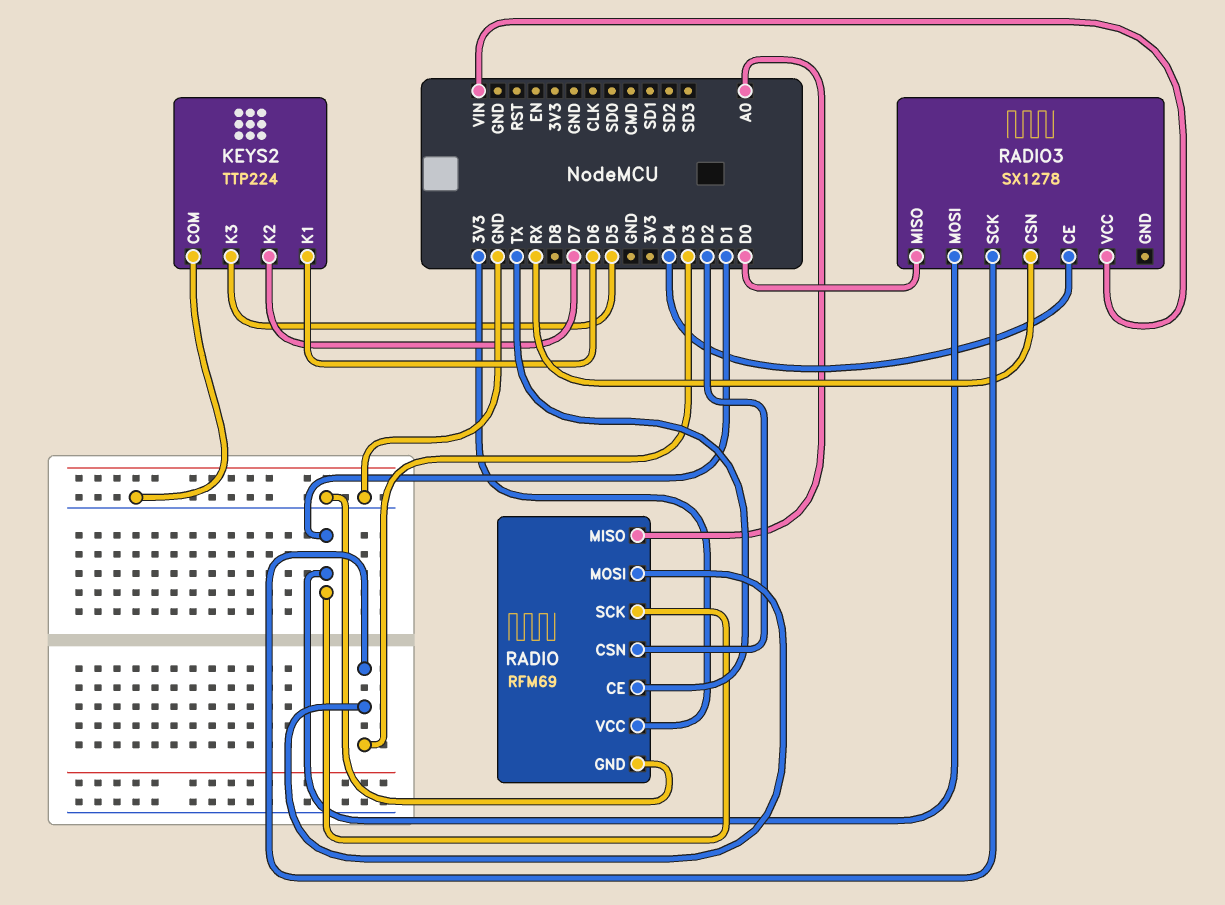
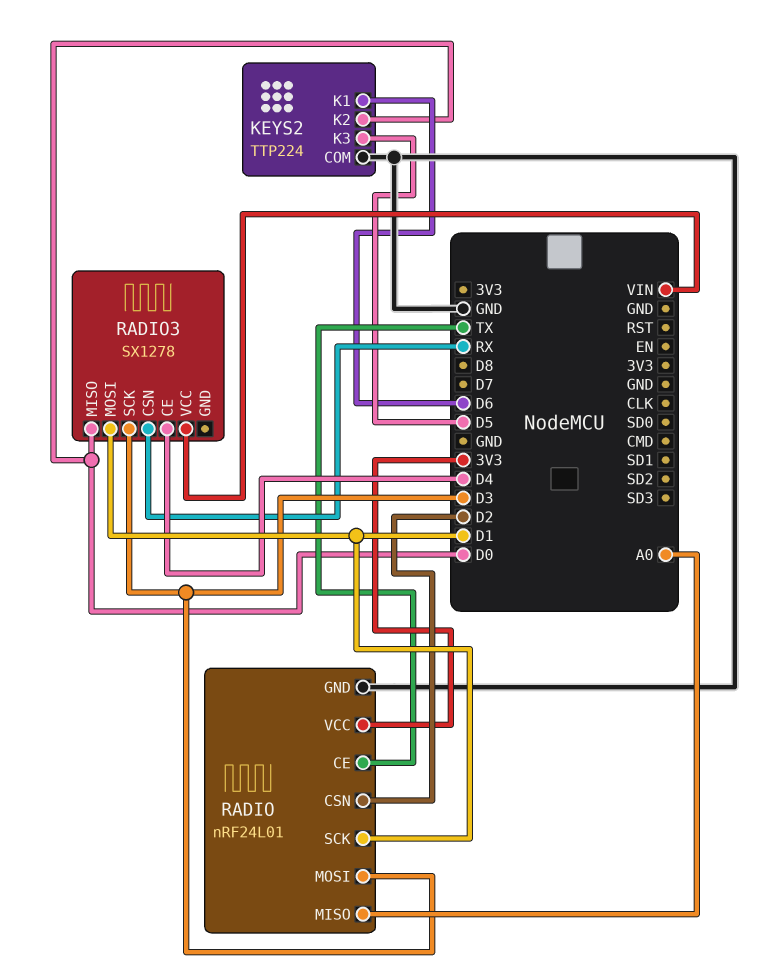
KEYS2 pin K2: D7 -> D0
RADIO: RFM69 -> nRF24L01

